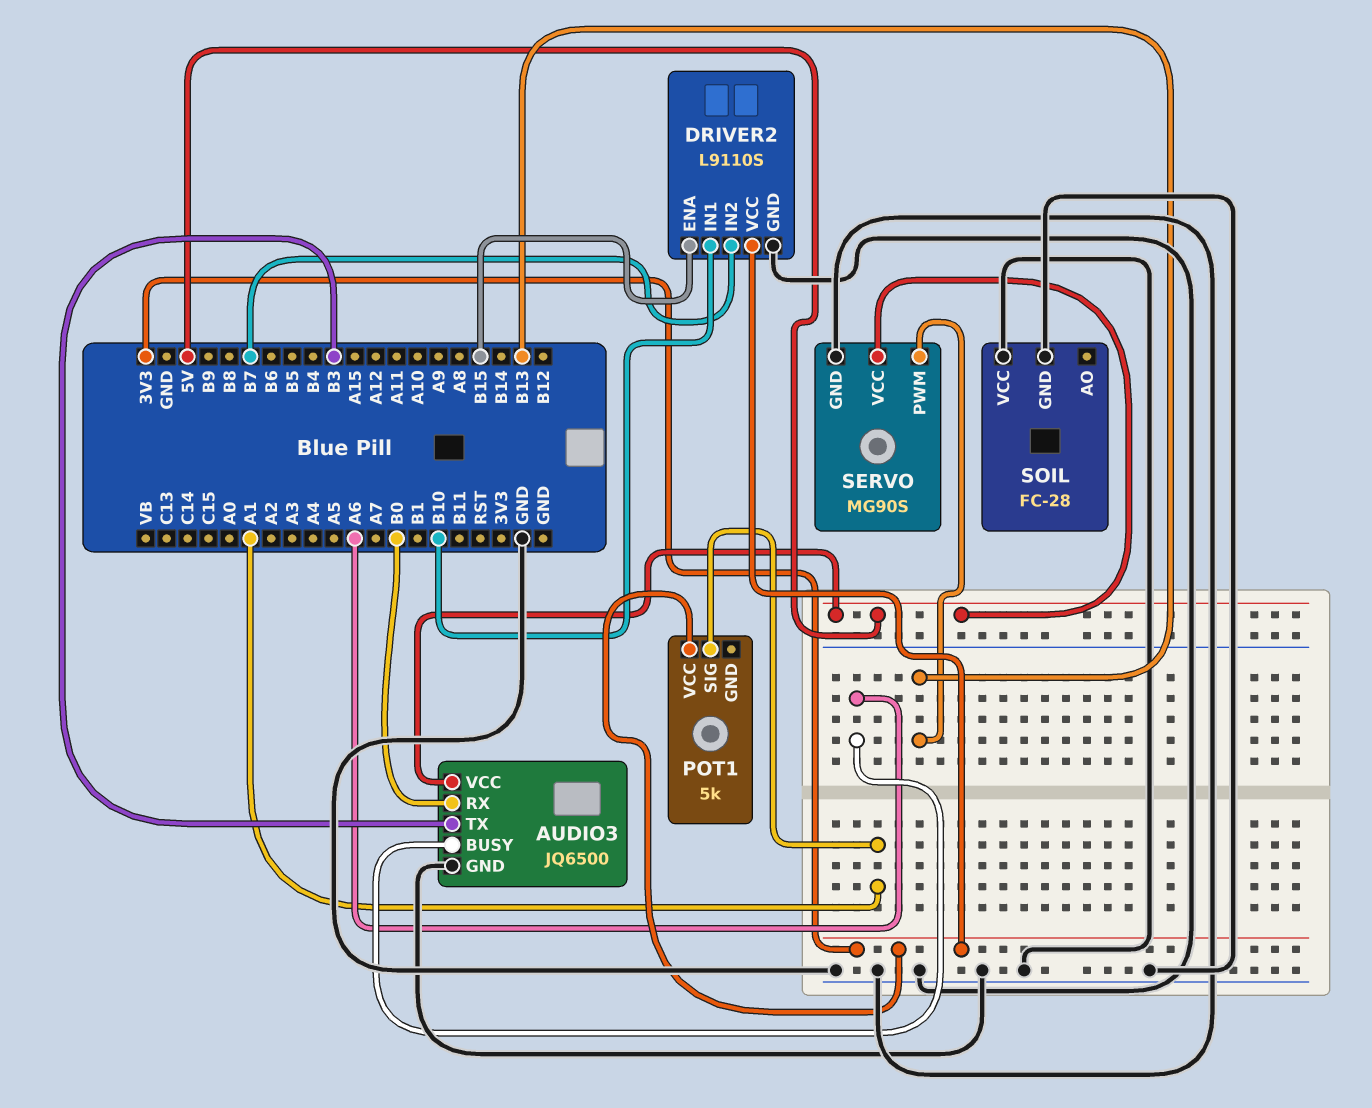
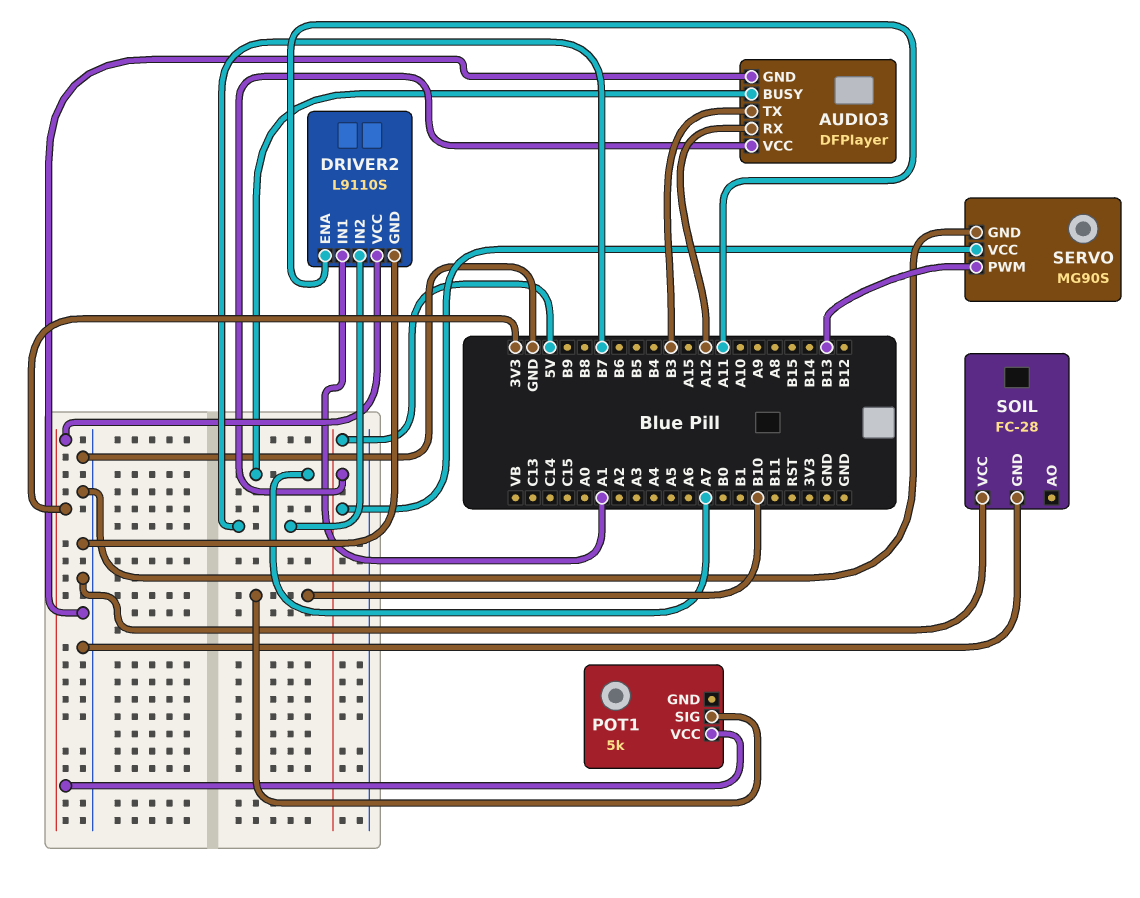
AUDIO3: JQ6500 -> DFPlayer
AUDIO3 pin BUSY: A6 -> A7
AUDIO3 pin RX: B0 -> A12
DRIVER2 pin ENA: B15 -> A11
DRIVER2 pin IN1: B10 -> A1
POT1 pin SIG: A1 -> B10

